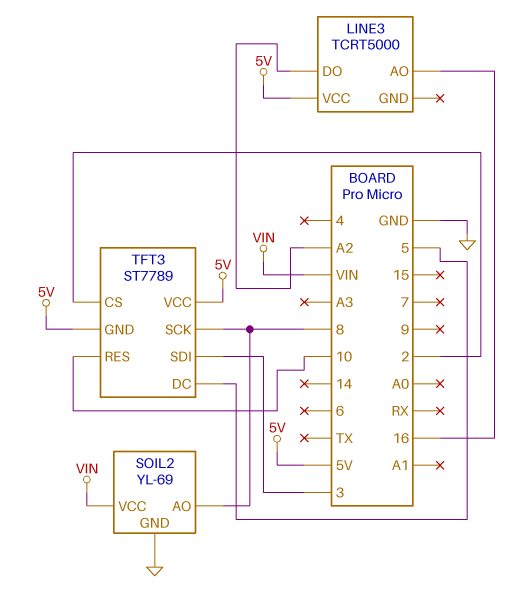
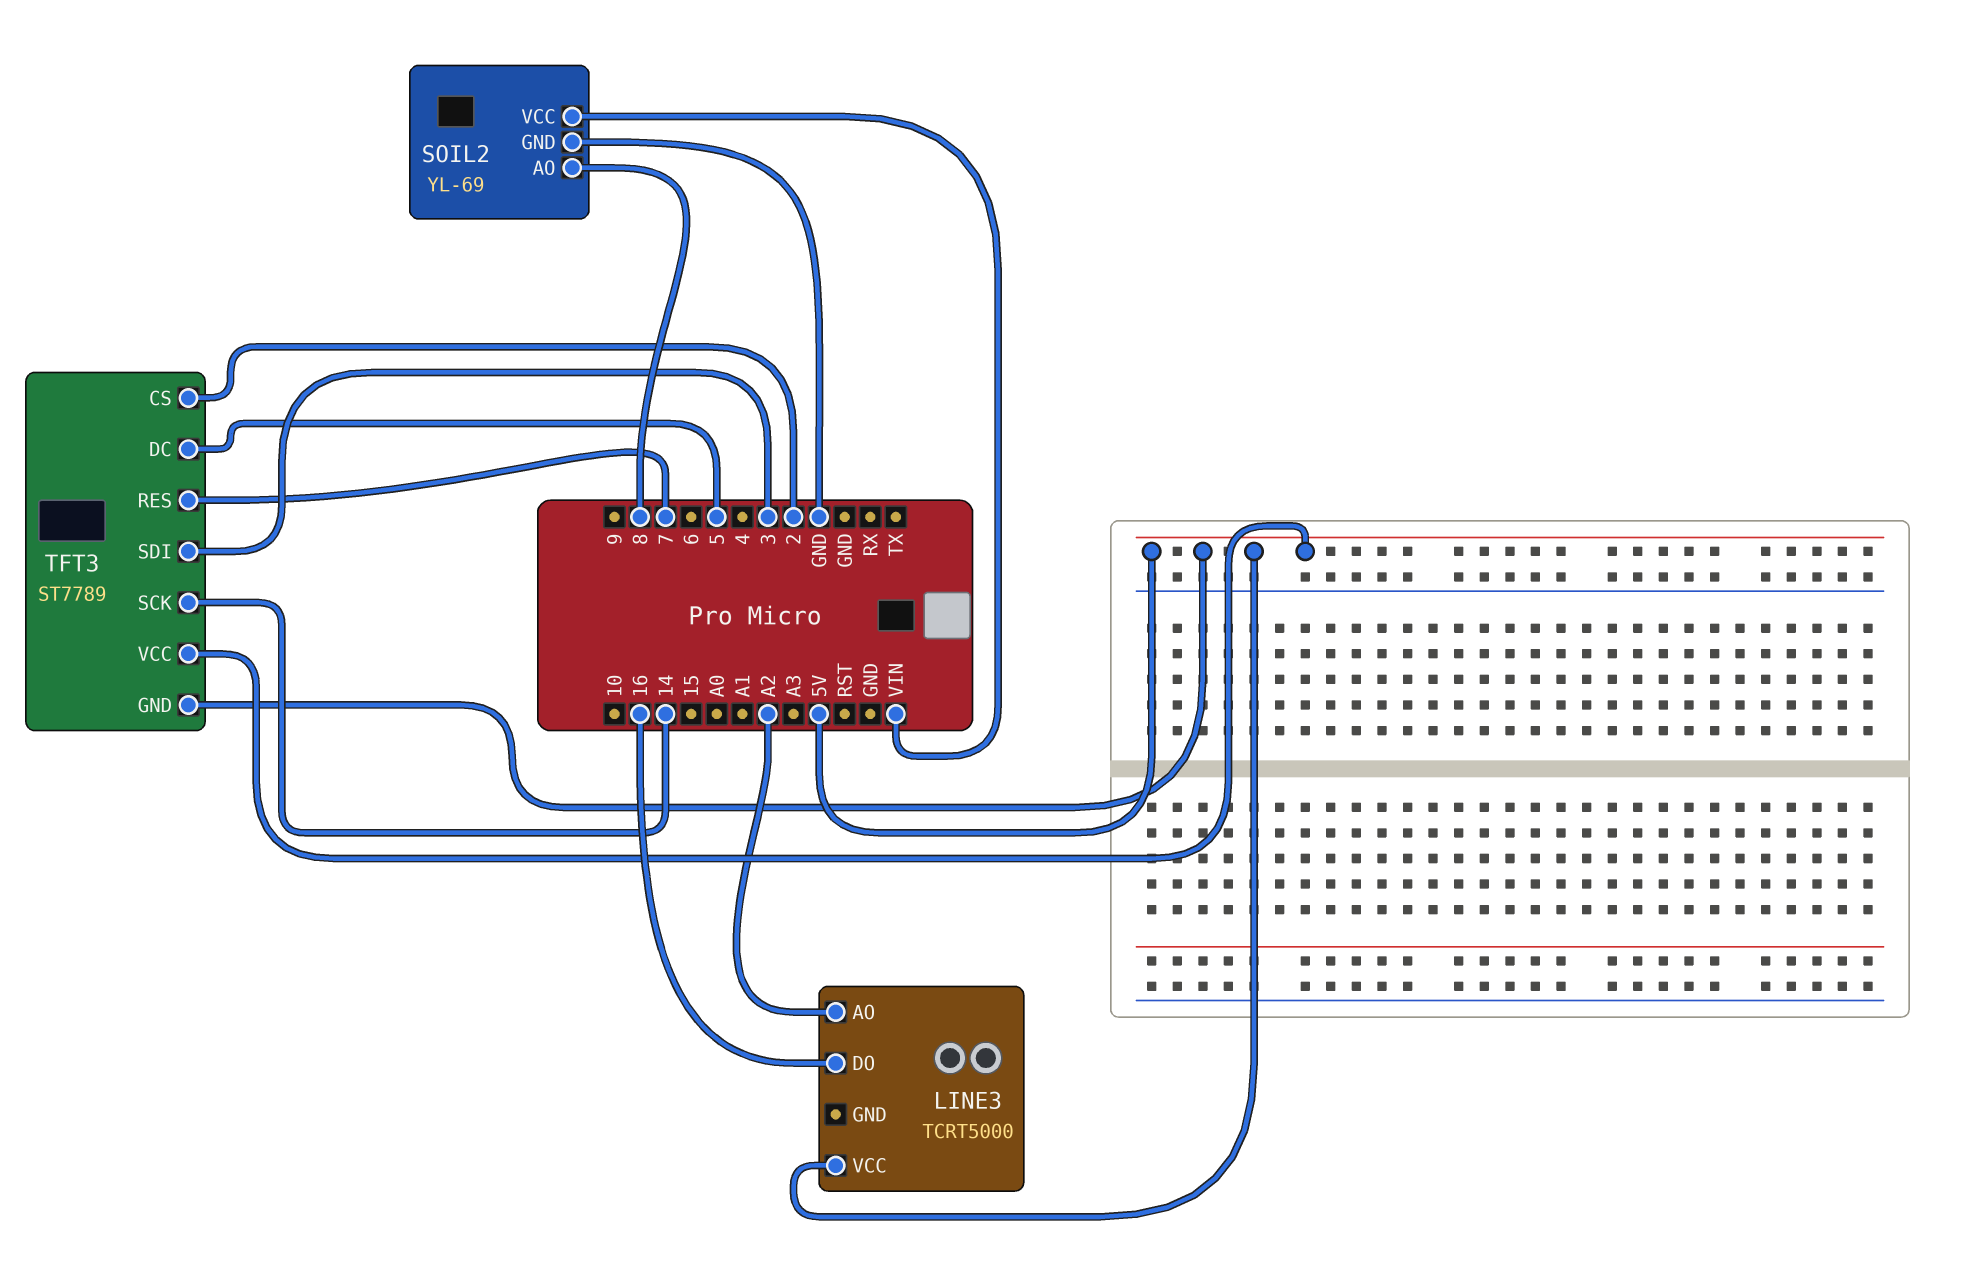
LINE3 pin AO: 16 -> A2
LINE3 pin DO: A2 -> 16
TFT3 pin RES: 10 -> 7
TFT3 pin SCK: 8 -> 14

